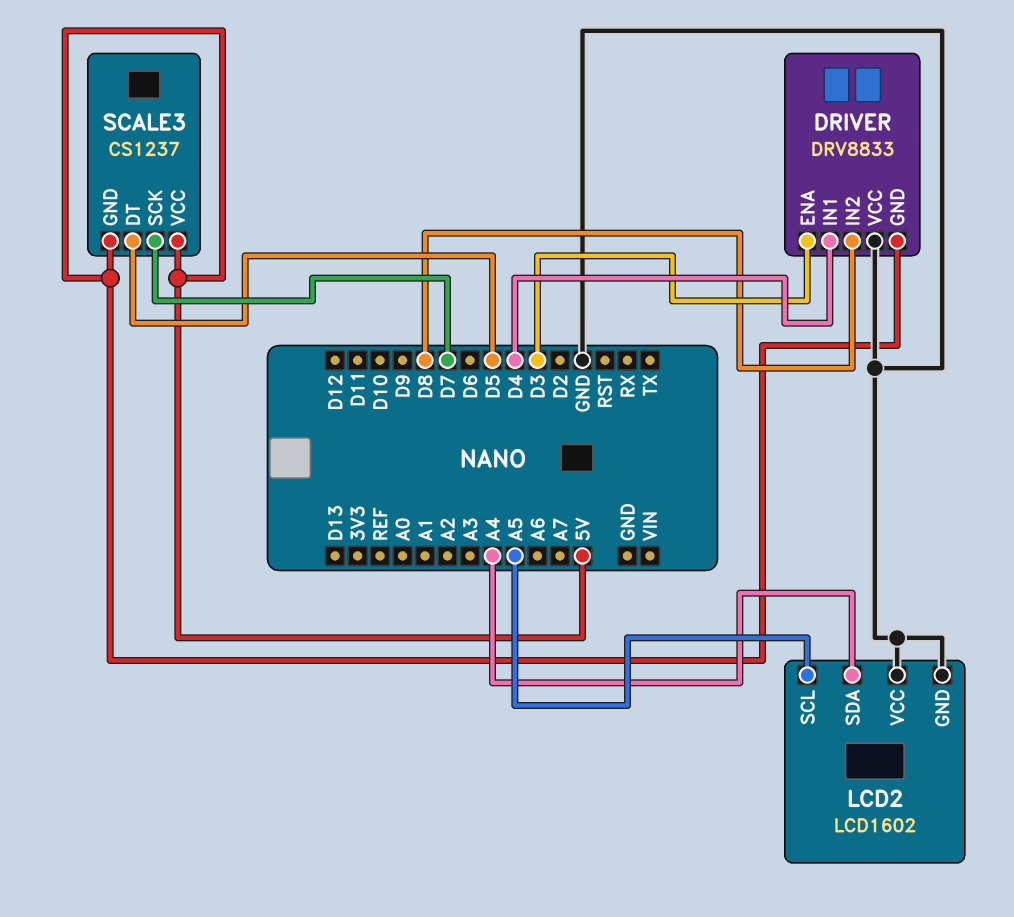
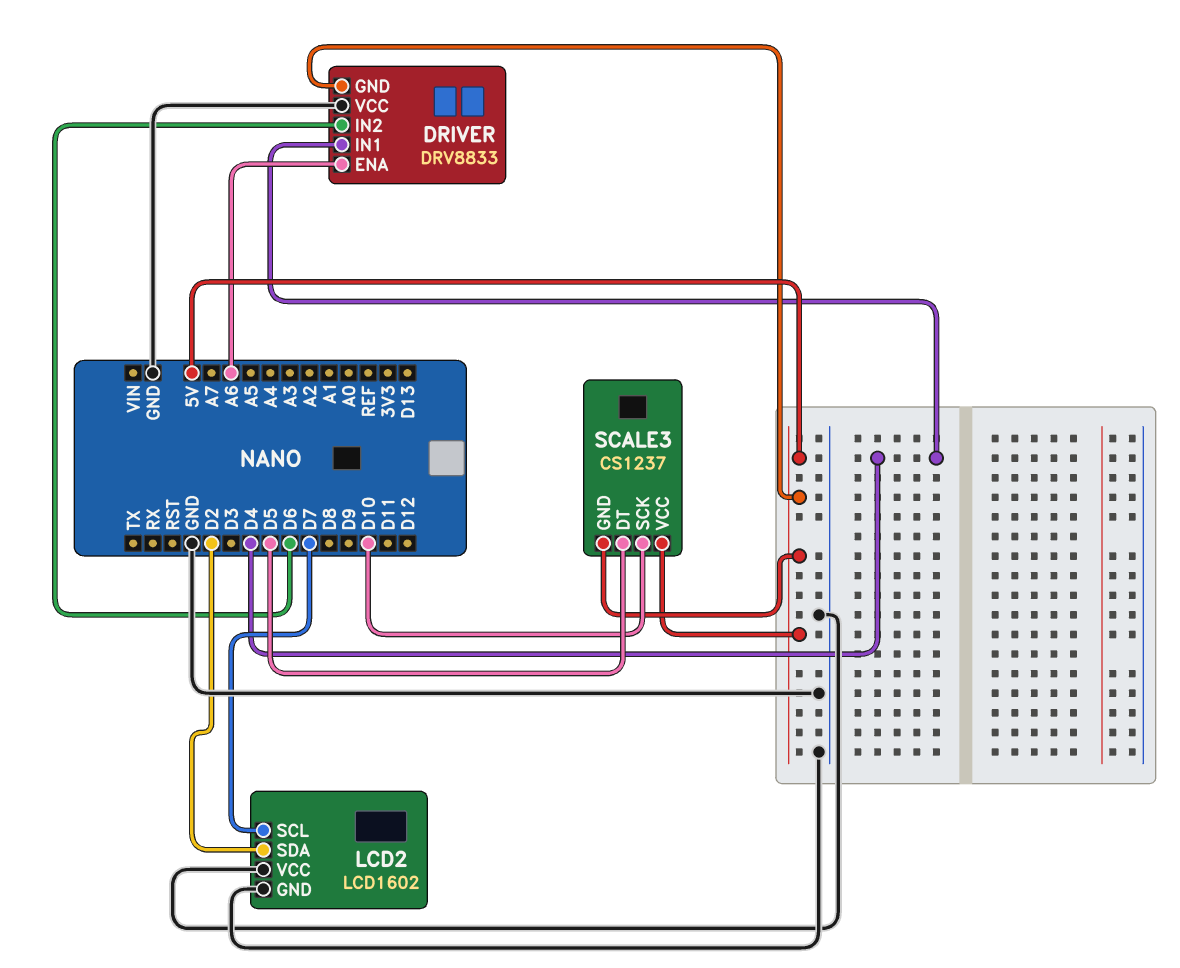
DRIVER pin ENA: D3 -> A6
DRIVER pin IN2: D8 -> D6
LCD2 pin SCL: A5 -> D7
LCD2 pin SDA: A4 -> D2
SCALE3 pin SCK: D7 -> D10

